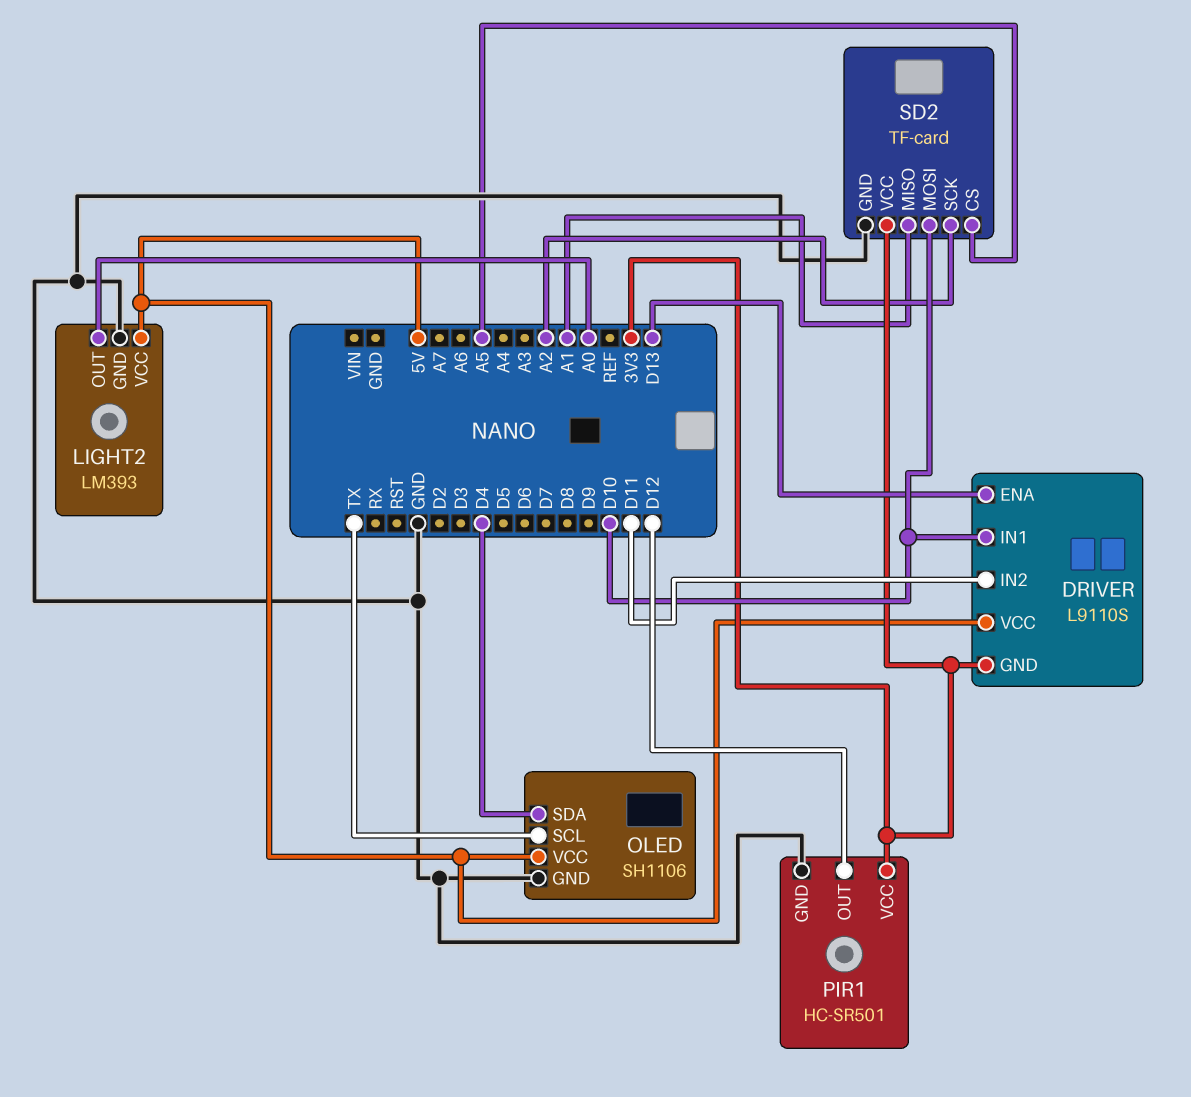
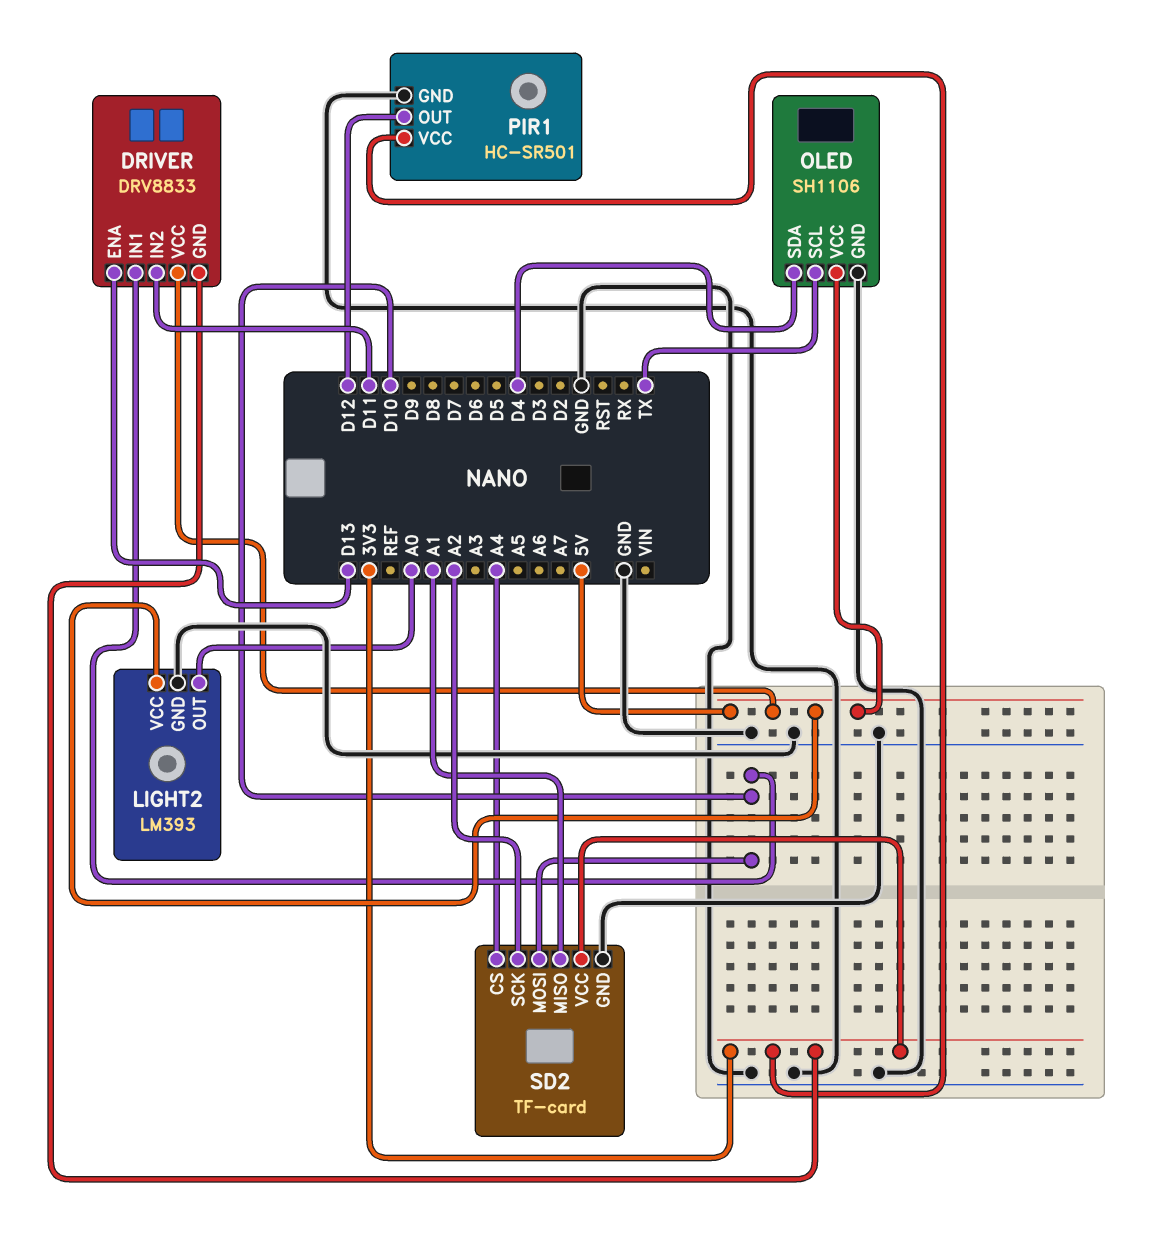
DRIVER: L9110S -> DRV8833
SD2 pin CS: A5 -> A4

